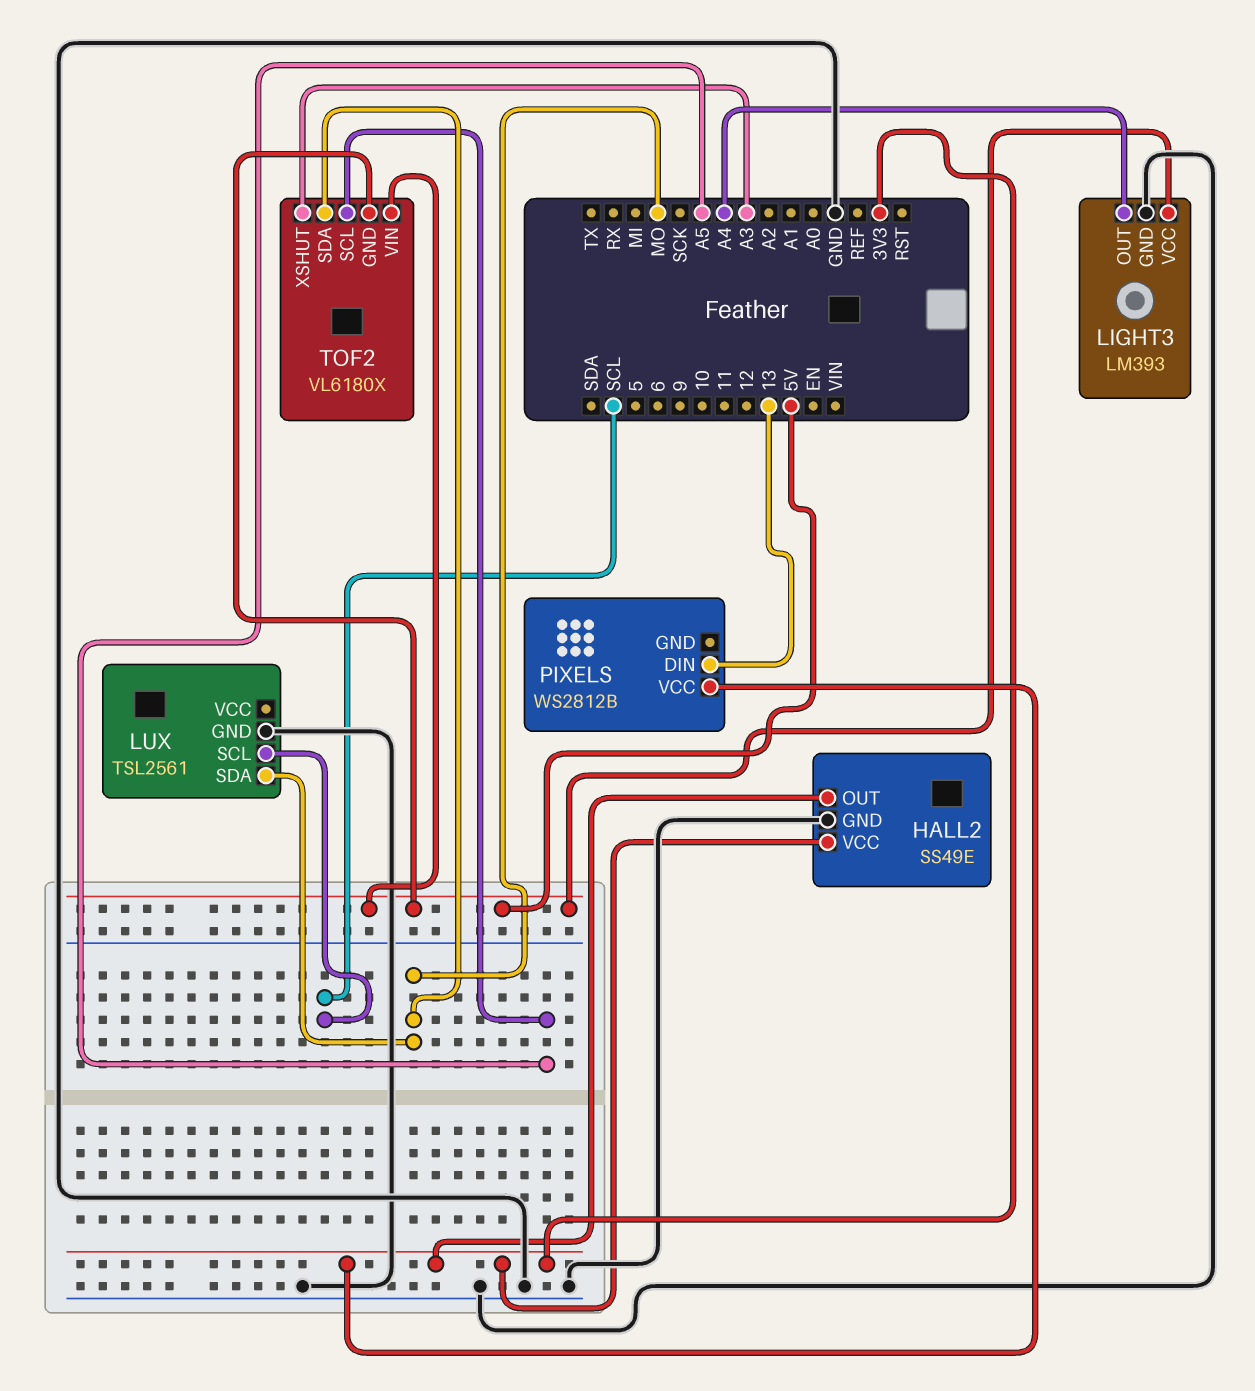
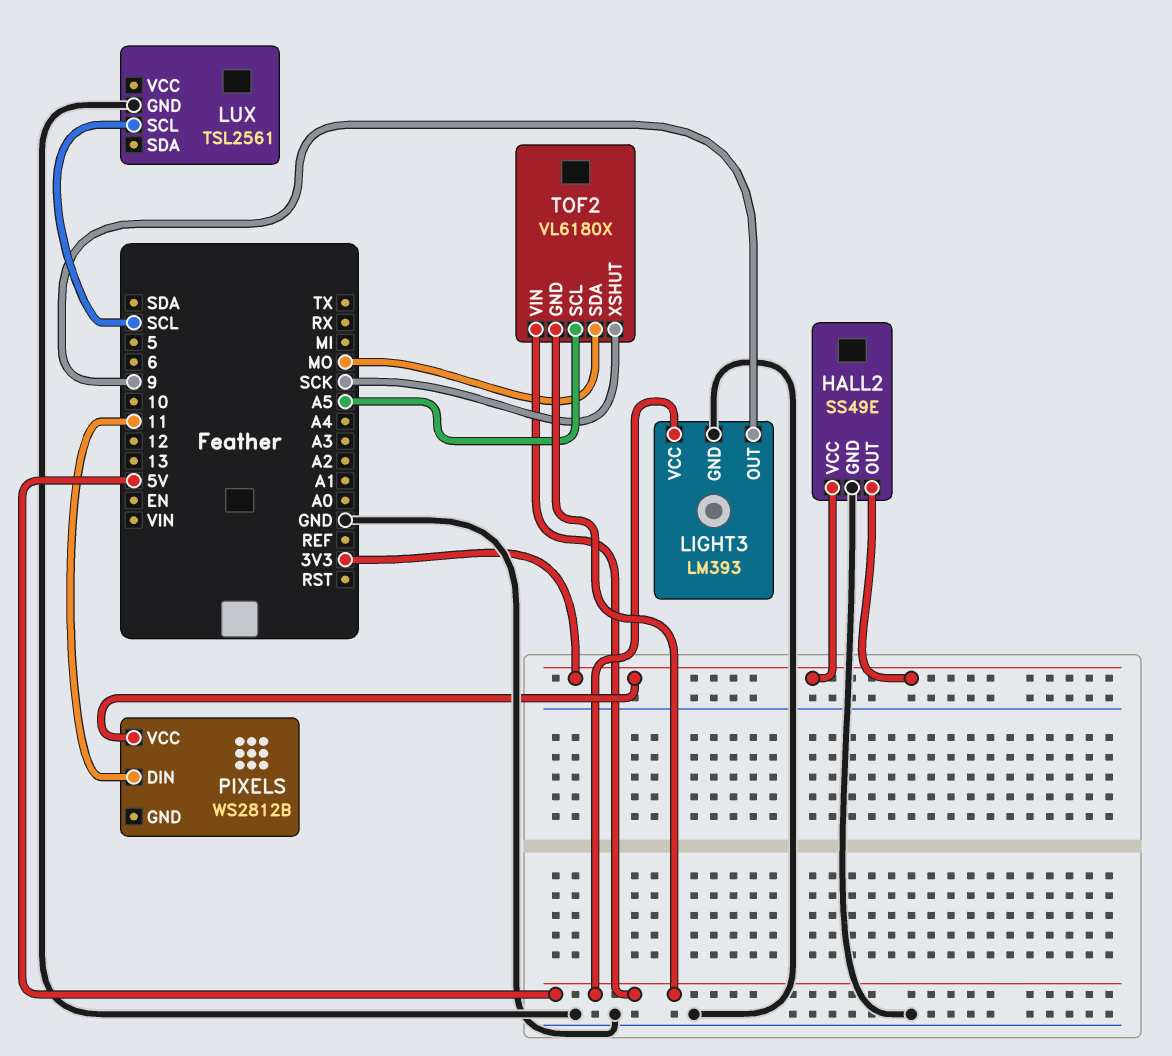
LIGHT3 pin OUT: A4 -> 9
LUX pin SDA: MO -> none
PIXELS pin DIN: 13 -> 11
TOF2 pin XSHUT: A3 -> SCK

